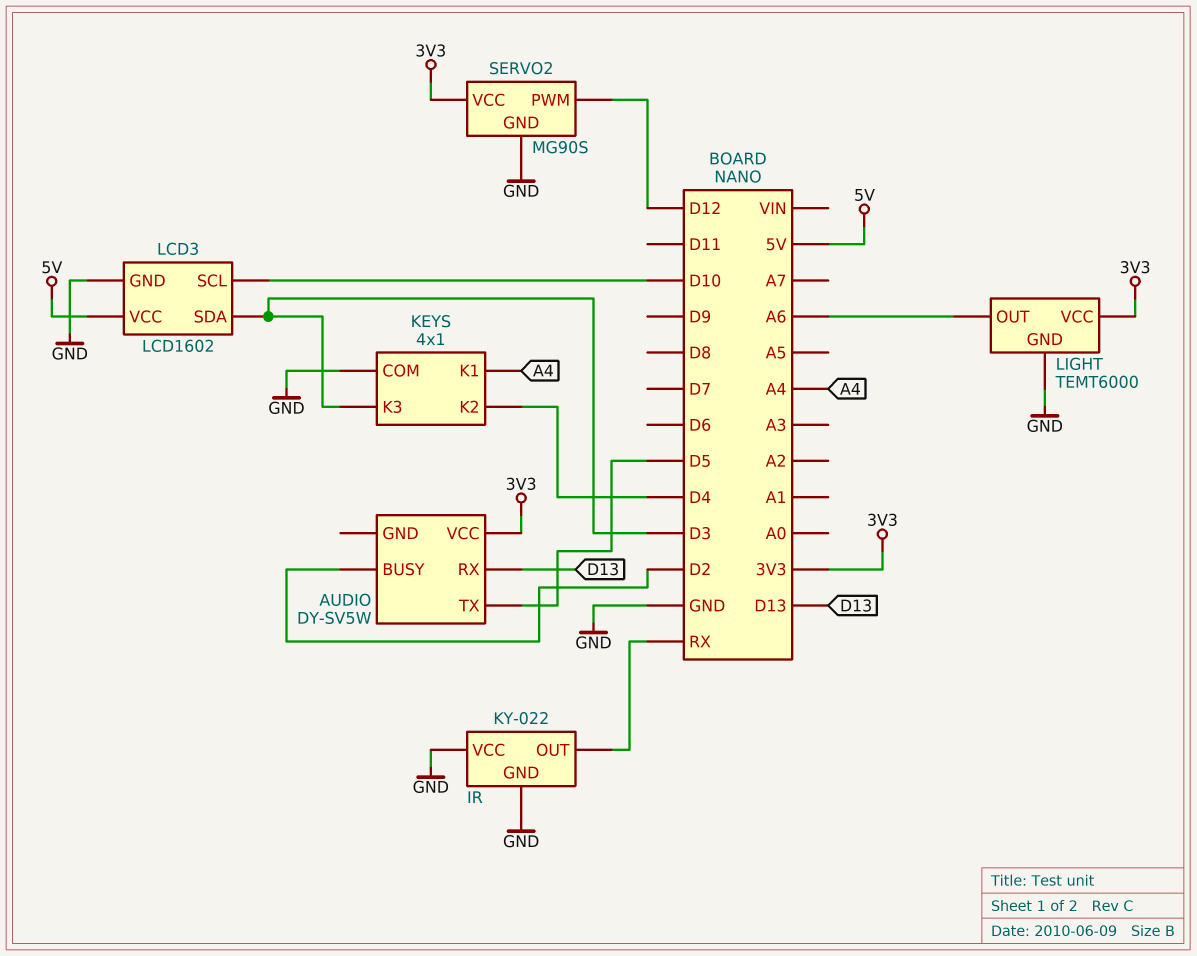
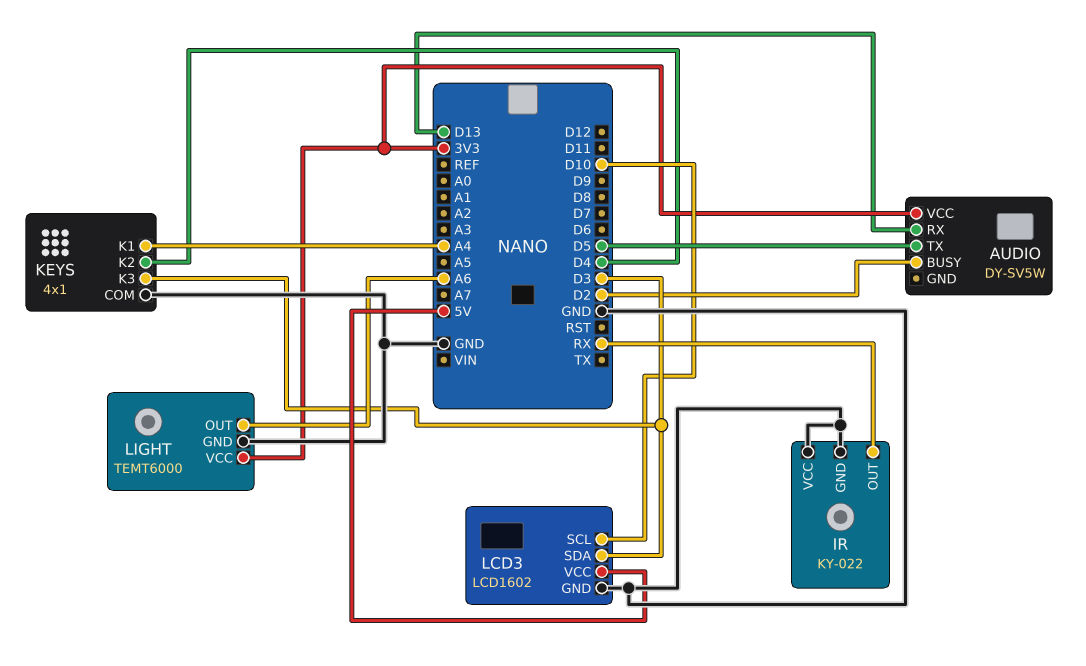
SERVO2: MG90S -> none
SERVO2 pin GND: GND -> none
SERVO2 pin PWM: D12 -> none
SERVO2 pin VCC: 3V3 -> none

